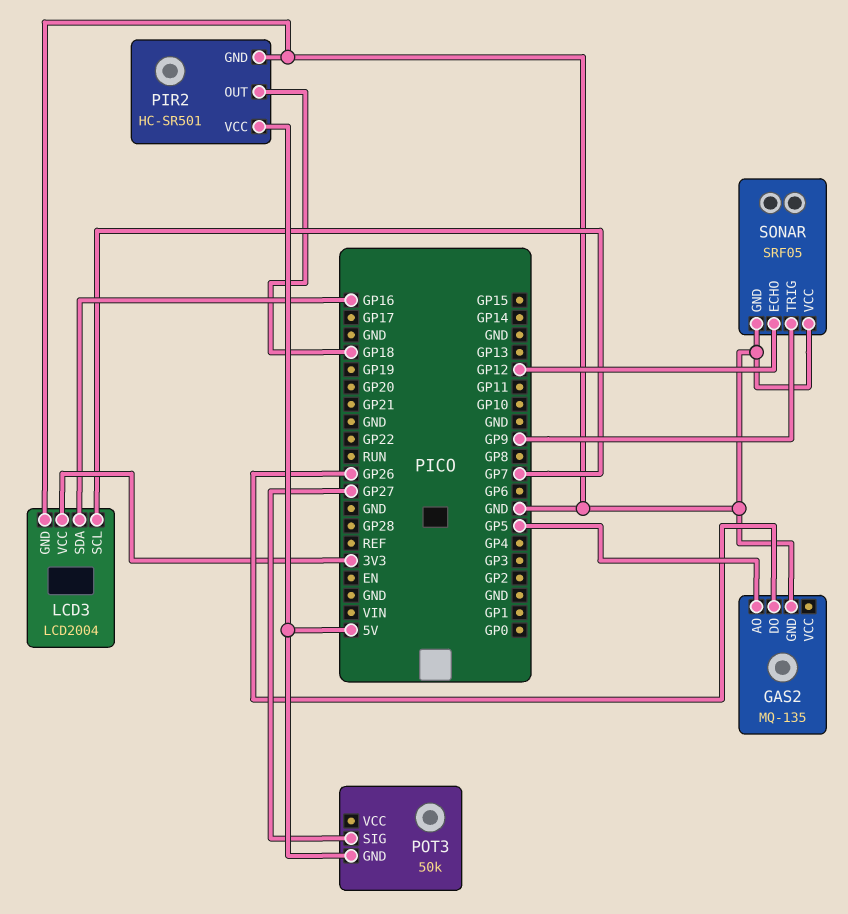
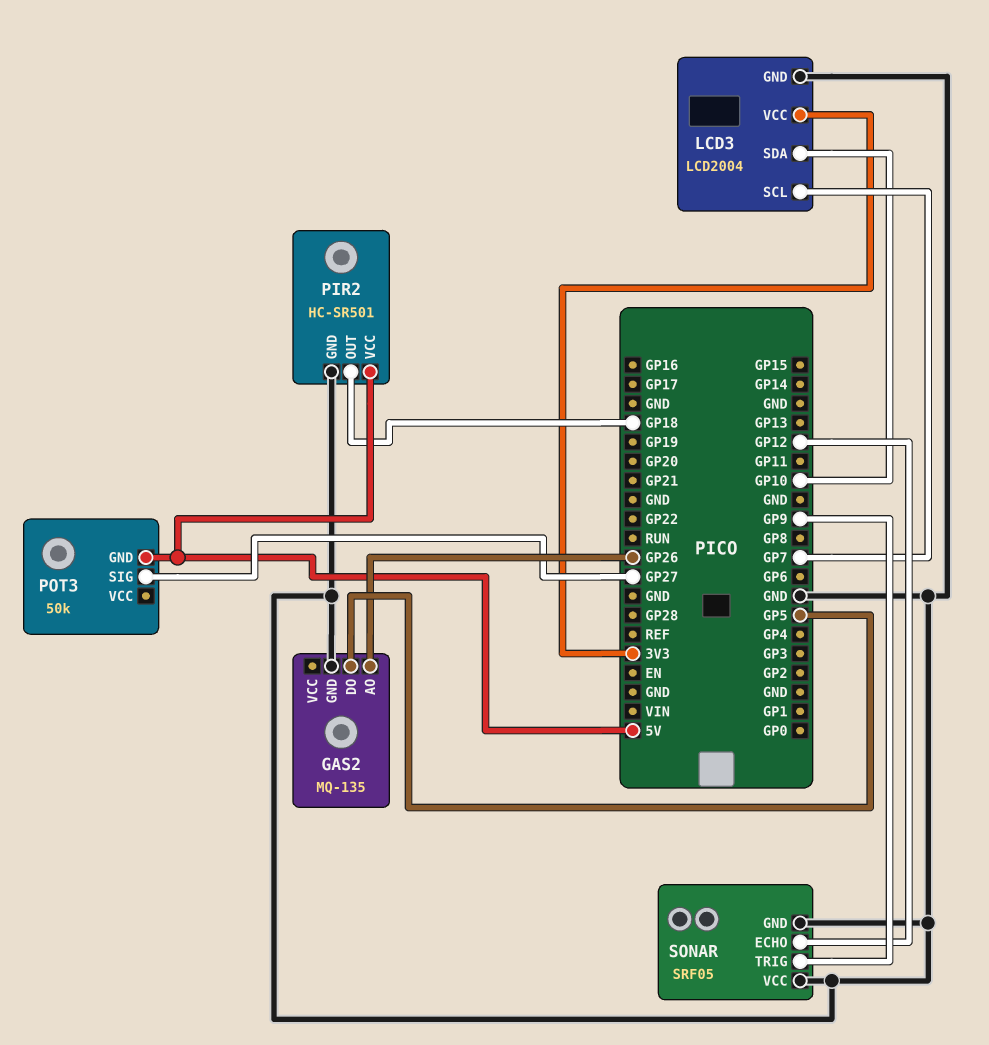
GAS2 pin AO: GP5 -> GP26
GAS2 pin DO: GP26 -> GP5
LCD3 pin SDA: GP16 -> GP10

